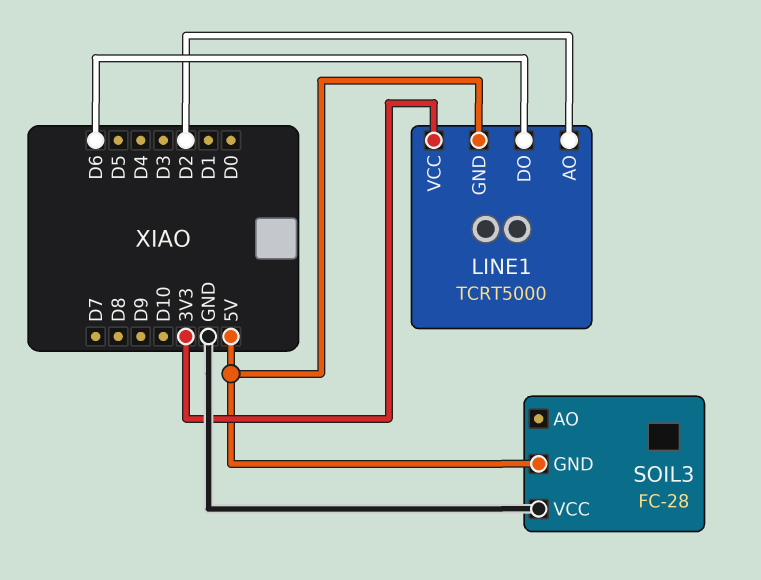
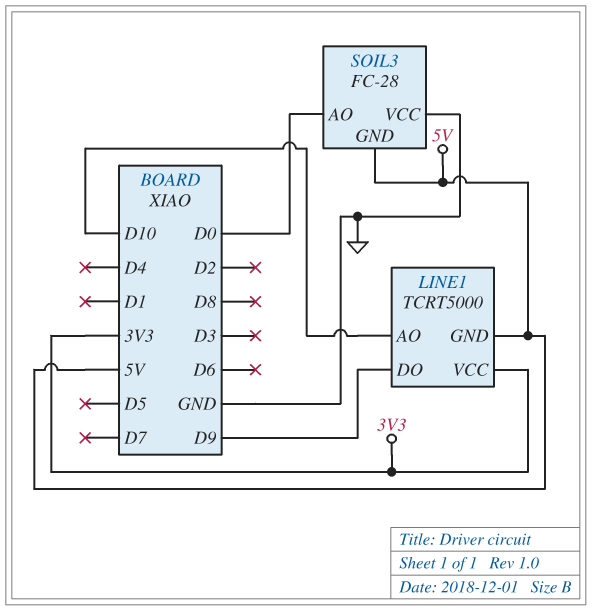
LINE1 pin AO: D2 -> D10
LINE1 pin DO: D6 -> D9
SOIL3 pin AO: none -> D0

